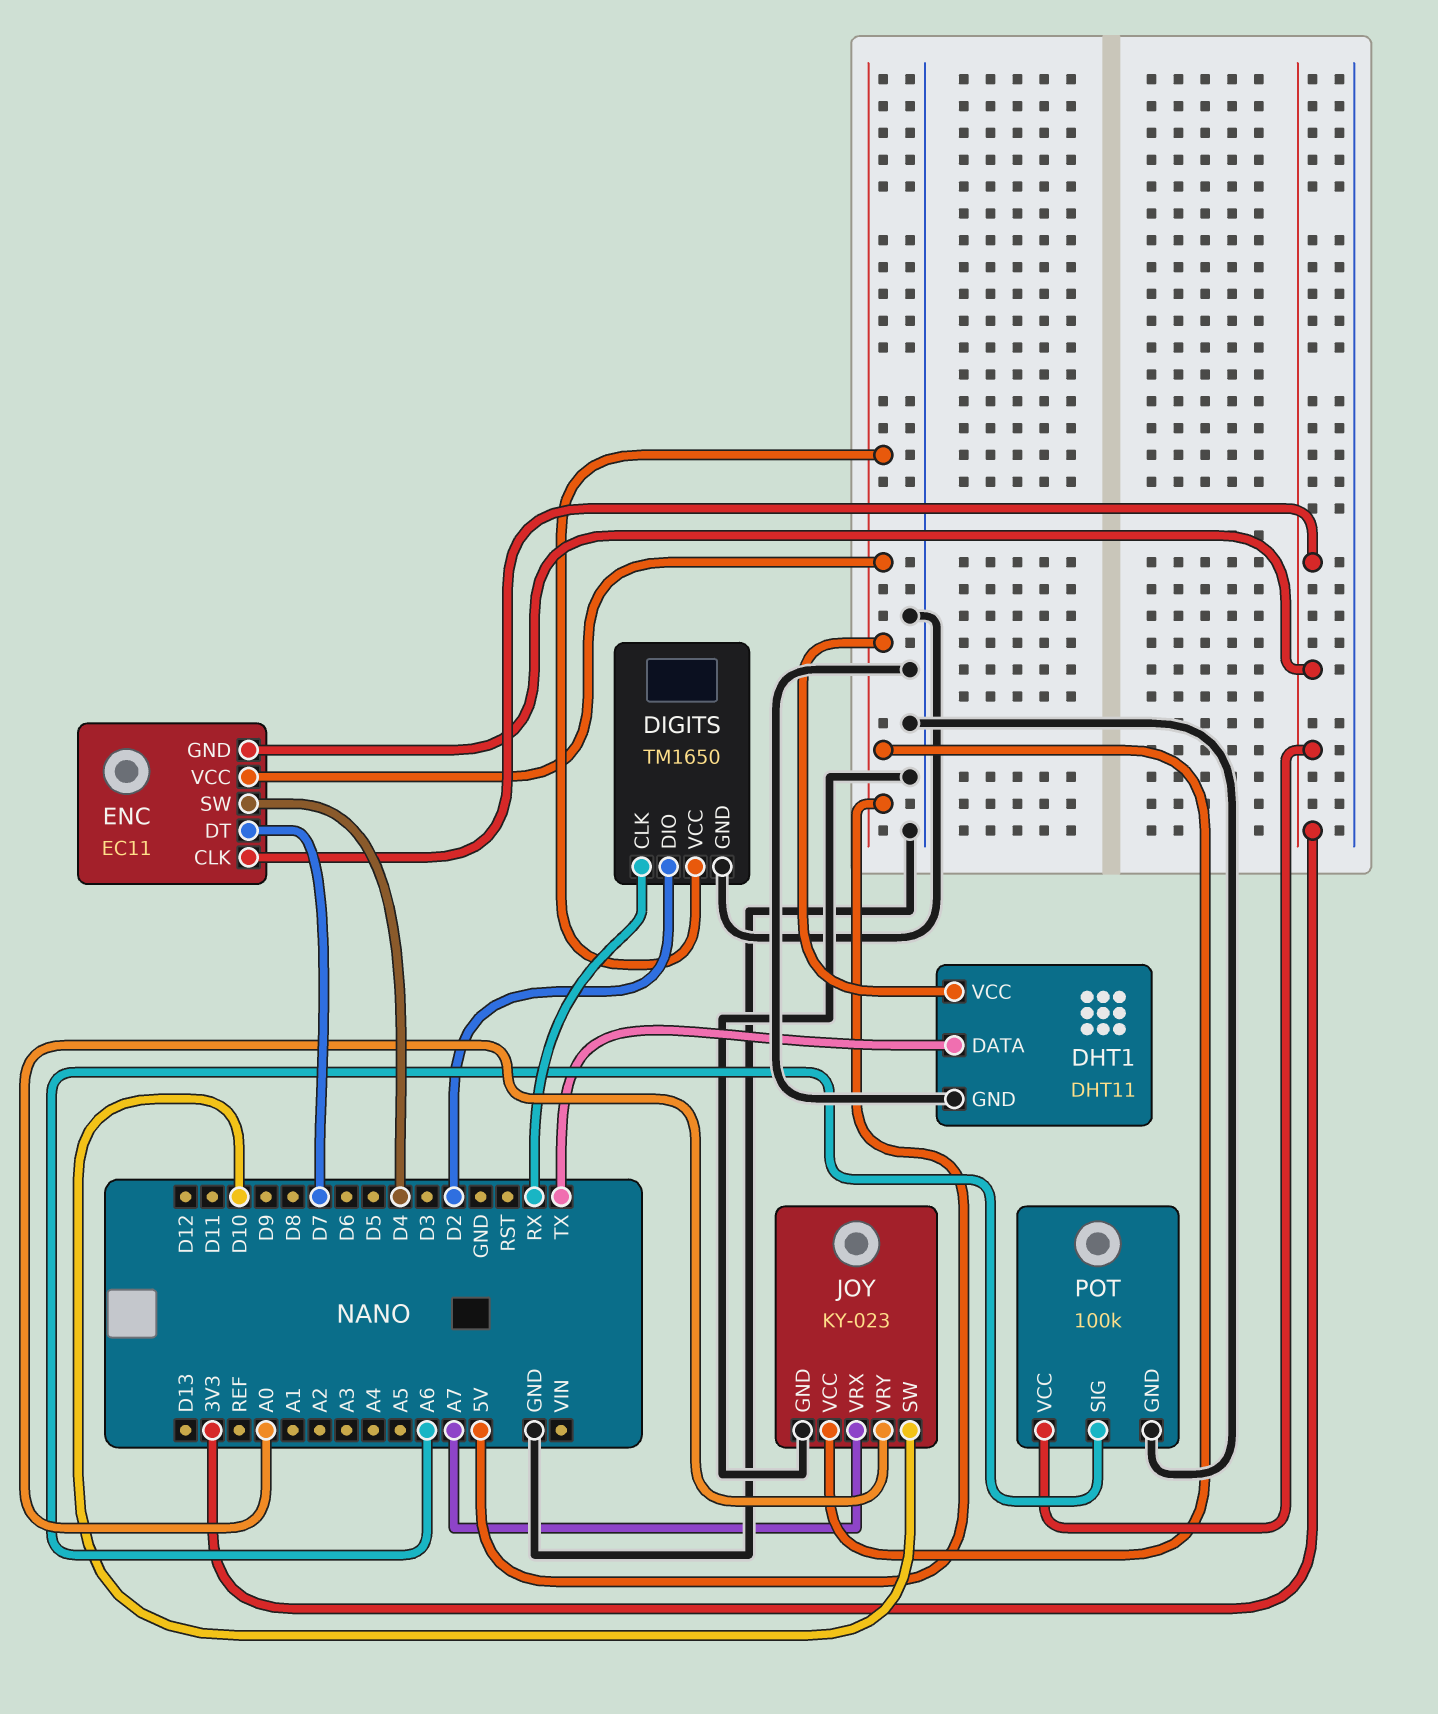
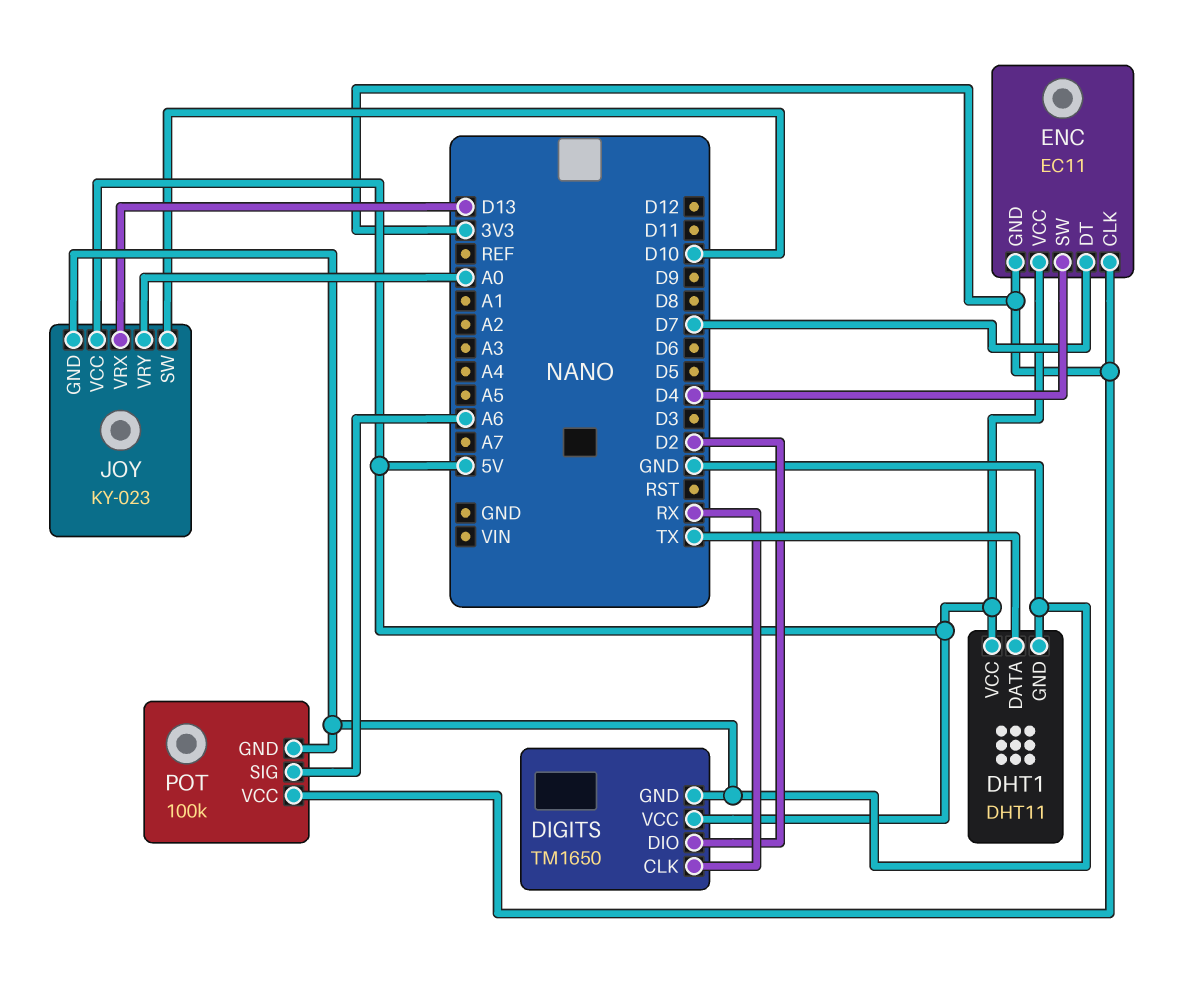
JOY pin VRX: A7 -> D13

